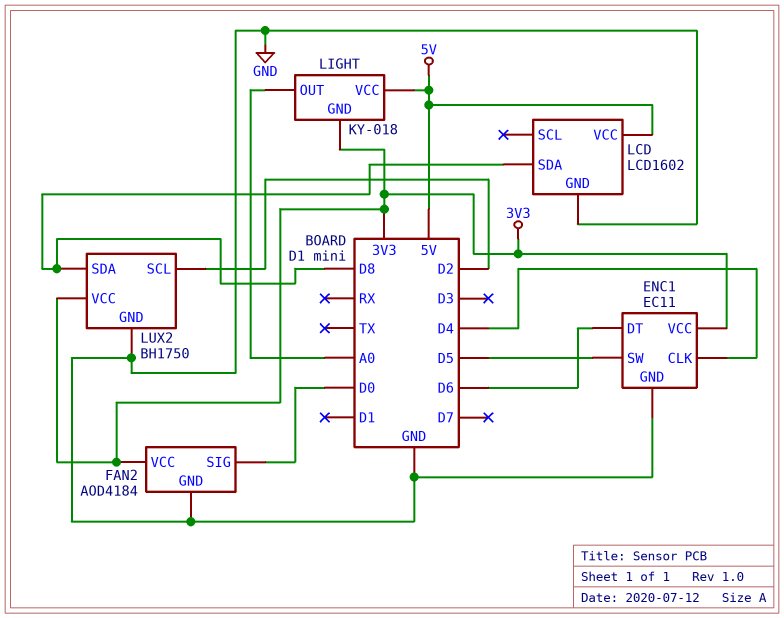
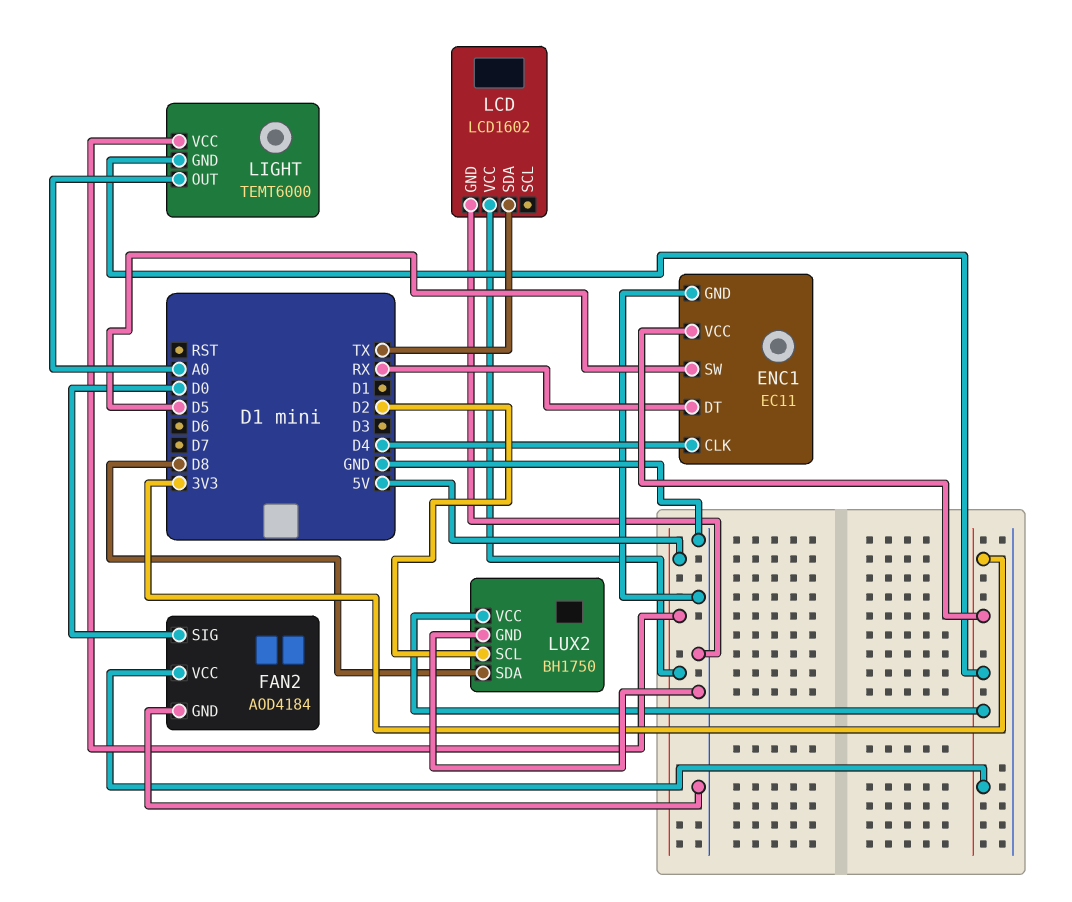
ENC1 pin DT: D6 -> RX
LCD pin SDA: D8 -> TX
LIGHT: KY-018 -> TEMT6000

